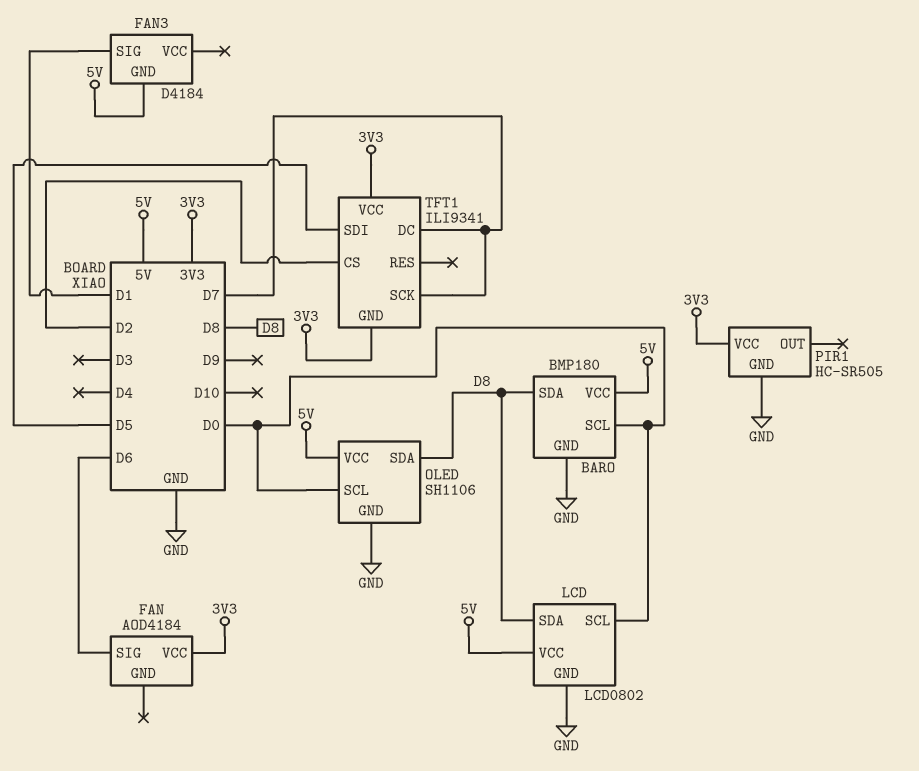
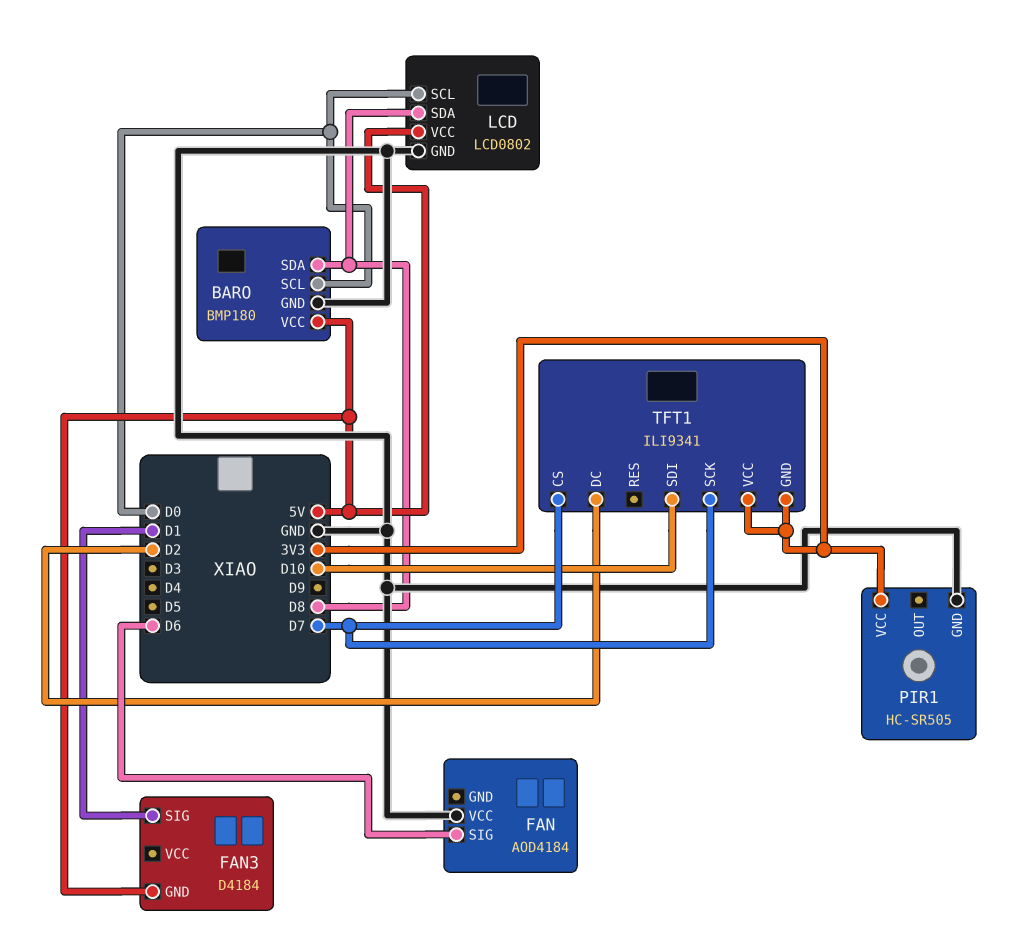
FAN pin VCC: 3V3 -> GND
OLED: SH1106 -> none
OLED pin GND: GND -> none
OLED pin SCL: D0 -> none
OLED pin SDA: D8 -> none
OLED pin VCC: 5V -> none
TFT1 pin CS: D2 -> D7
TFT1 pin DC: D7 -> D2
TFT1 pin SDI: D5 -> D10

